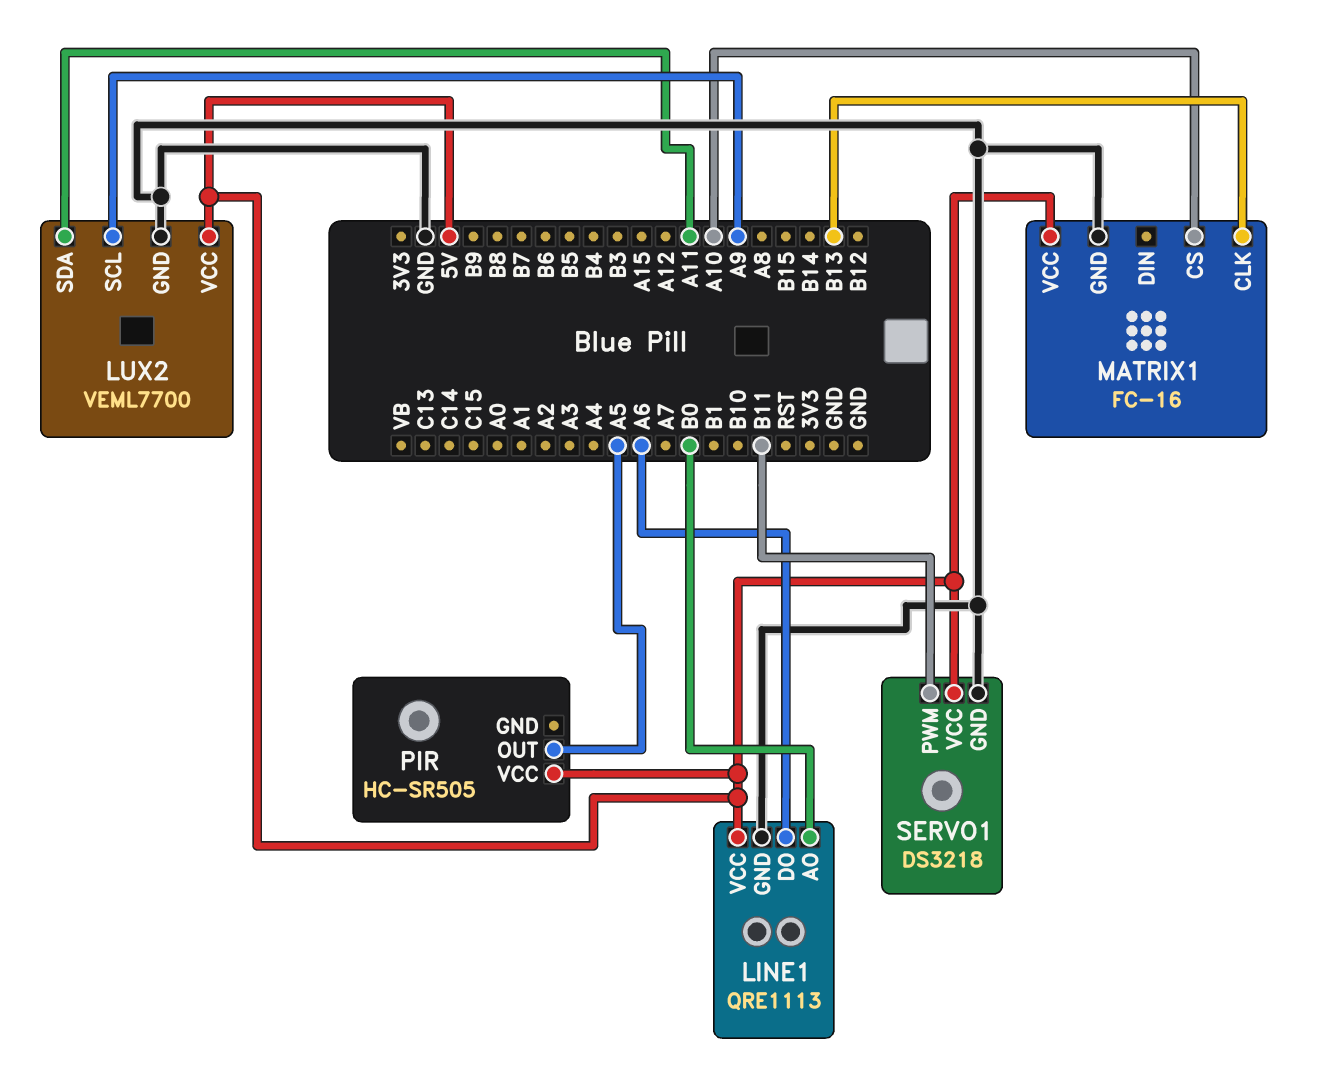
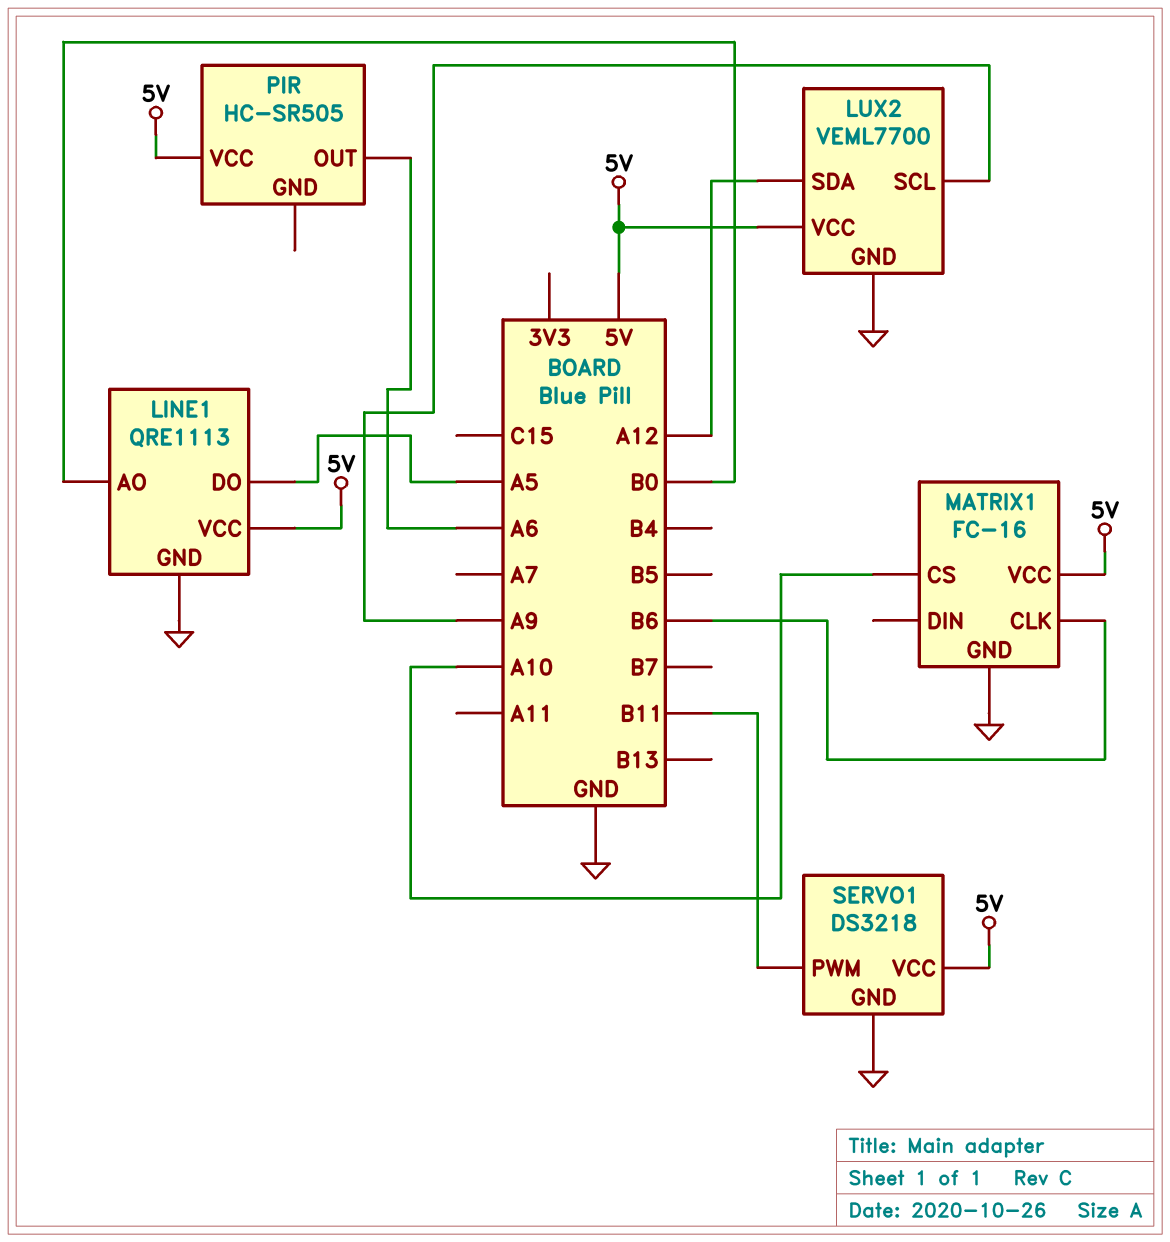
LINE1 pin DO: A6 -> A5
LUX2 pin SDA: A11 -> A12
MATRIX1 pin CLK: B13 -> B6
PIR pin OUT: A5 -> A6

